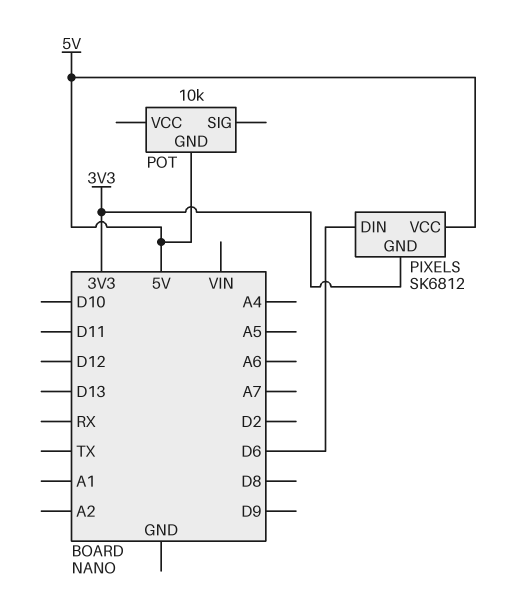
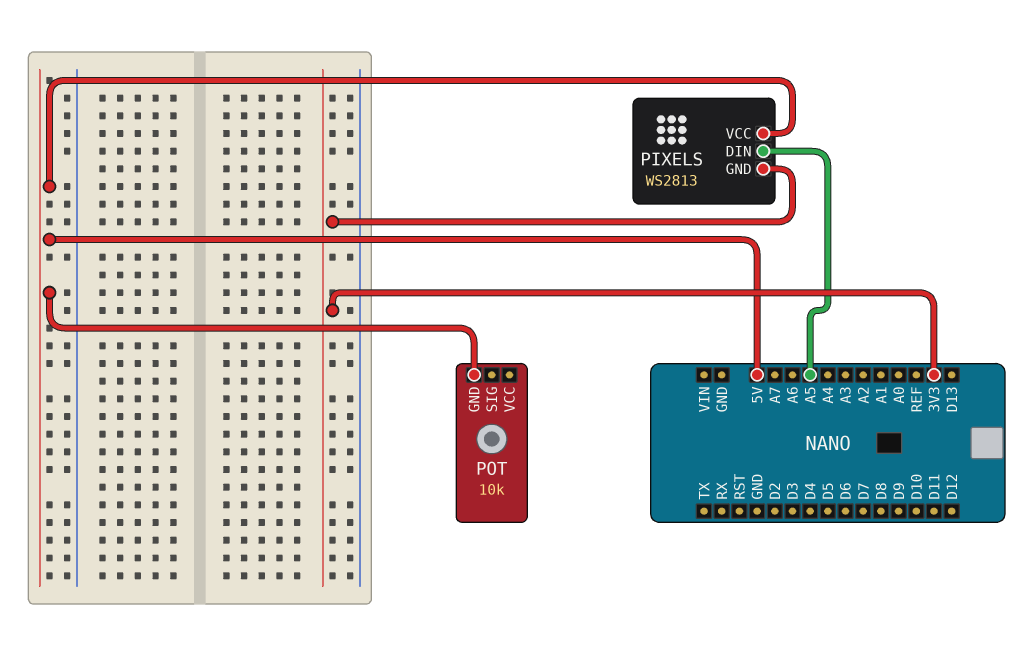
PIXELS: SK6812 -> WS2813
PIXELS pin DIN: D6 -> A5

